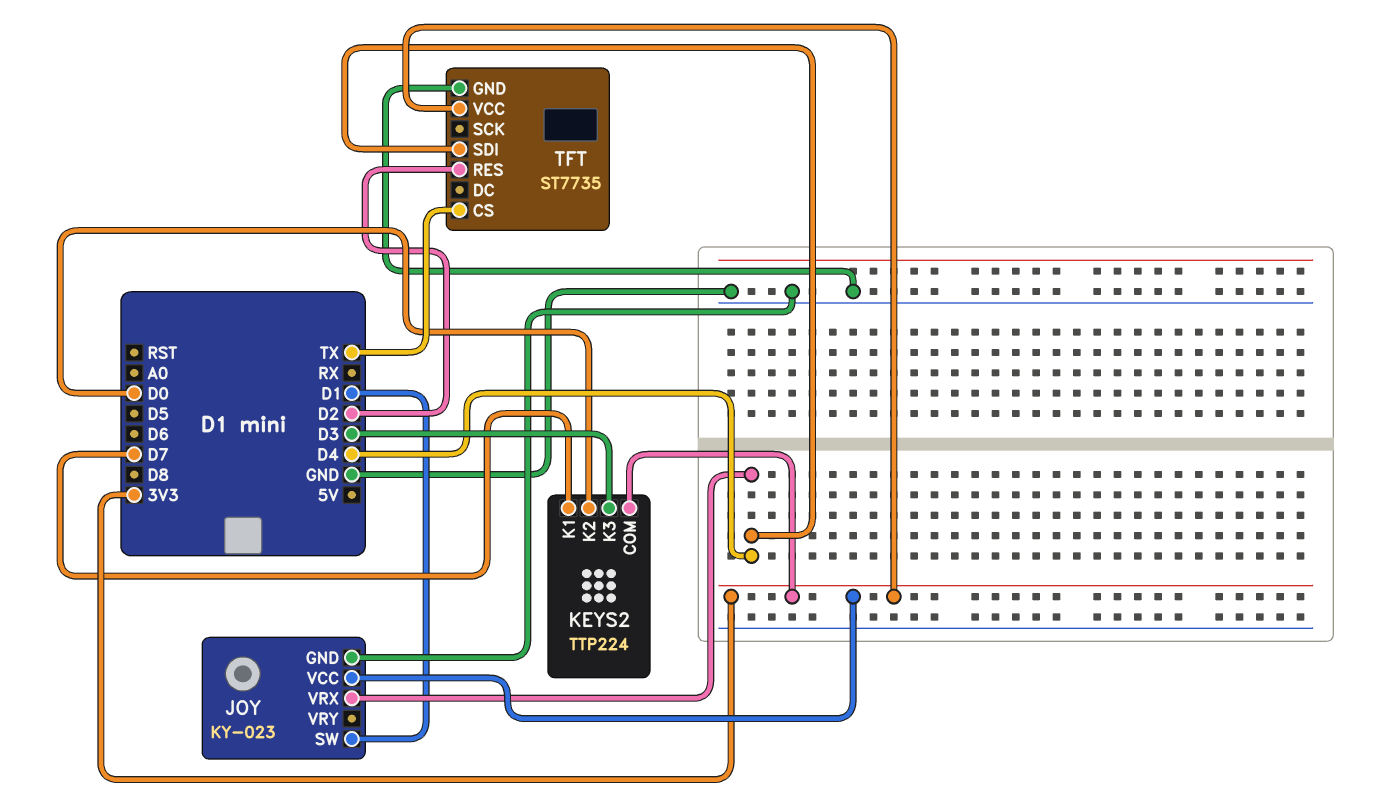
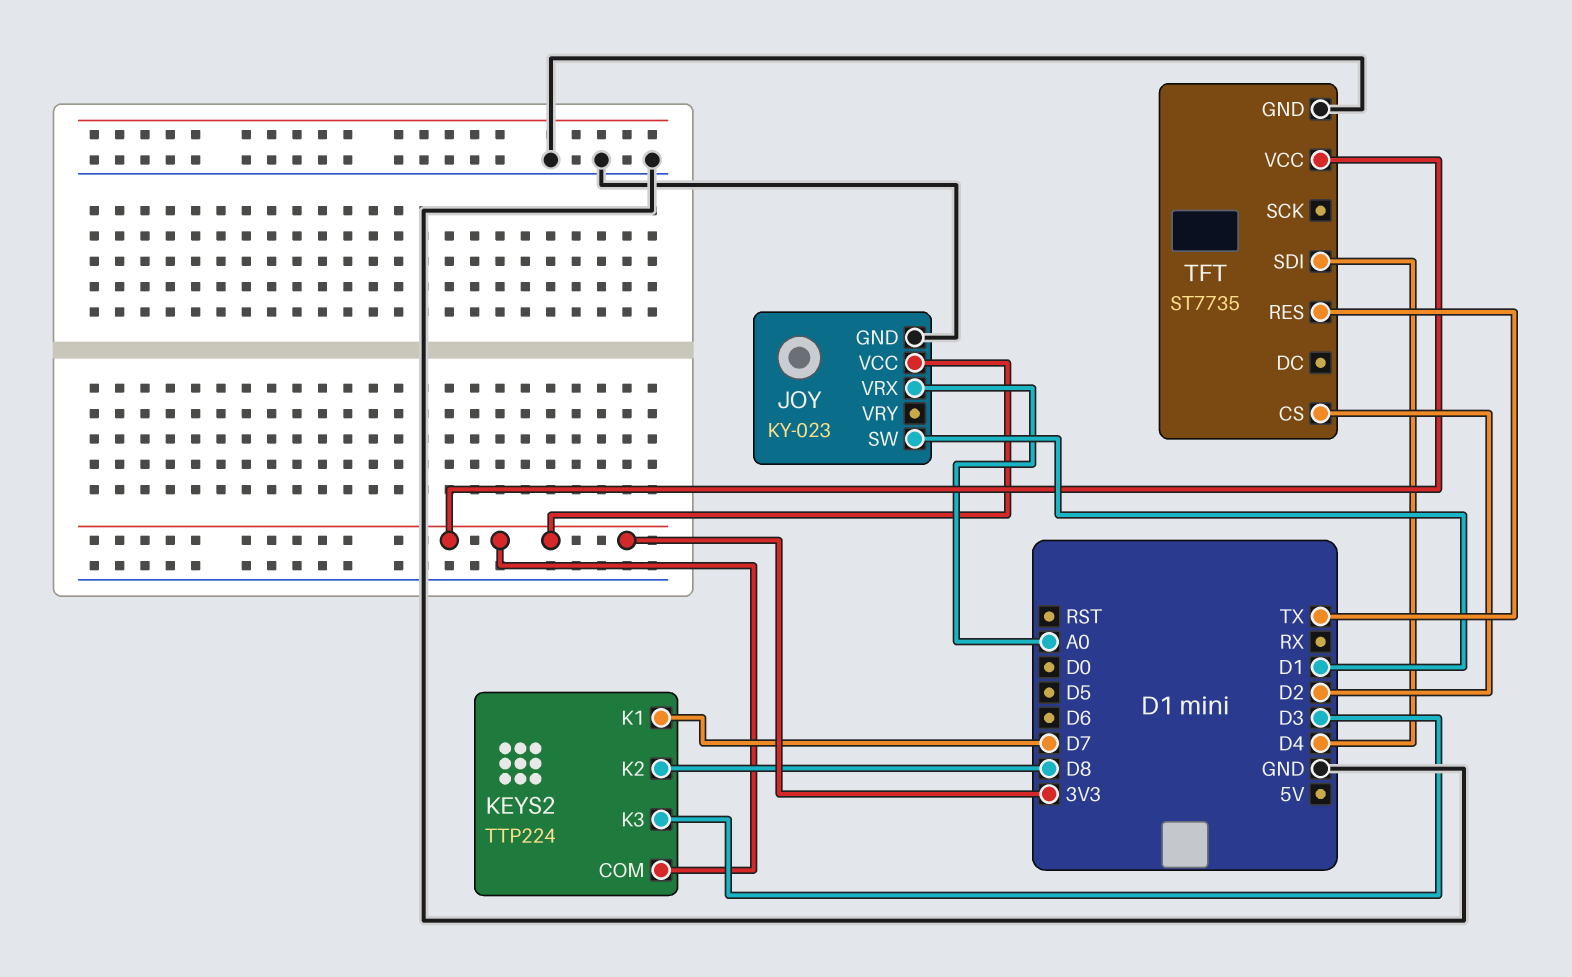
JOY pin VRX: D4 -> A0
KEYS2 pin K2: D0 -> D8
TFT pin CS: TX -> D2
TFT pin RES: D2 -> TX

